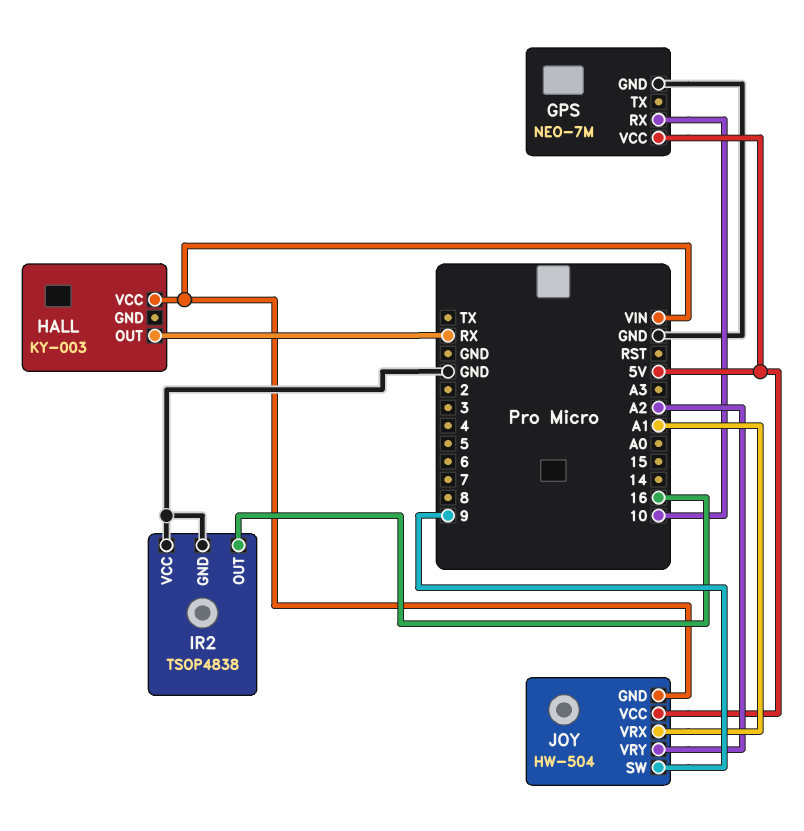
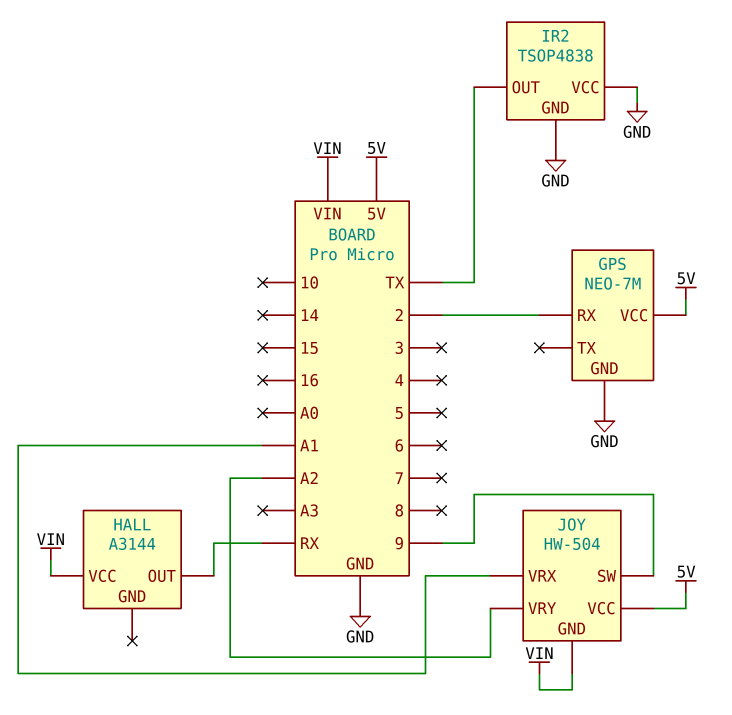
GPS pin RX: 10 -> 2
HALL: KY-003 -> A3144
IR2 pin OUT: 16 -> TX

